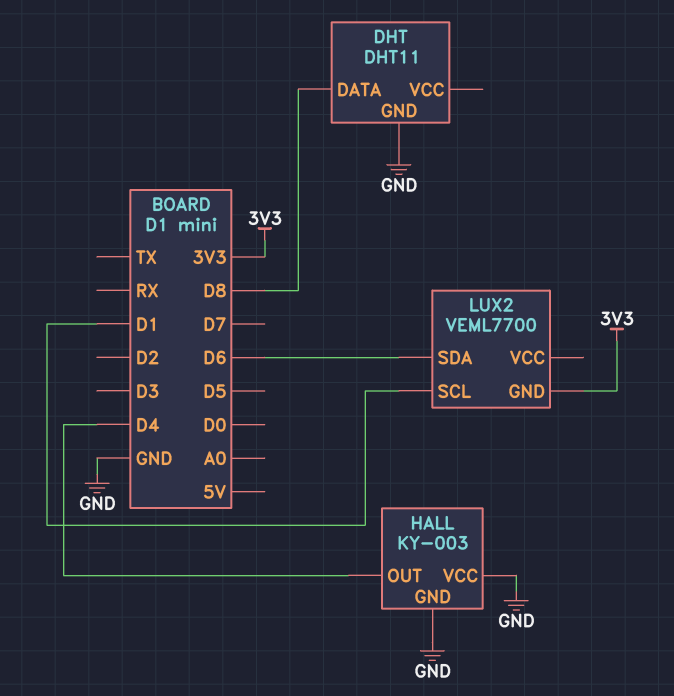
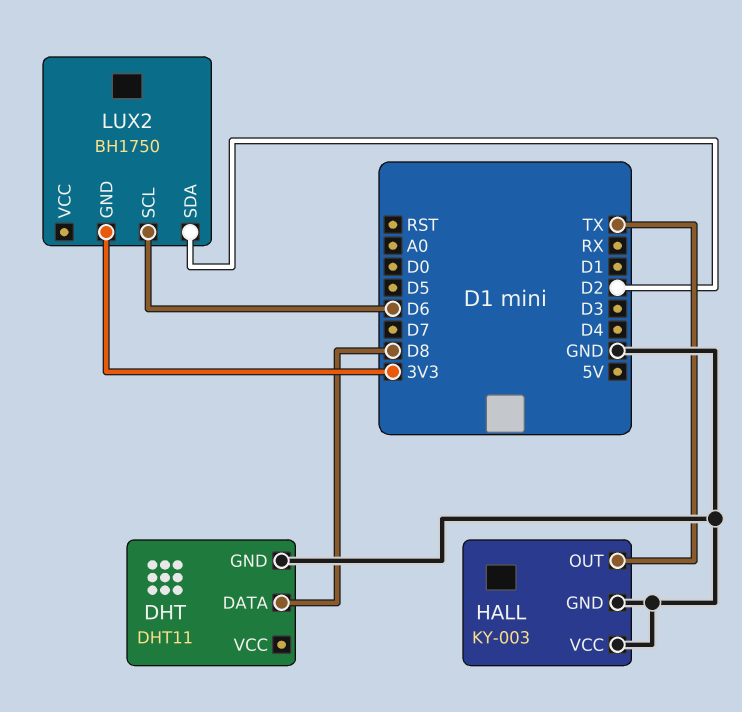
HALL pin OUT: D4 -> TX
LUX2: VEML7700 -> BH1750
LUX2 pin SCL: D1 -> D6
LUX2 pin SDA: D6 -> D2

